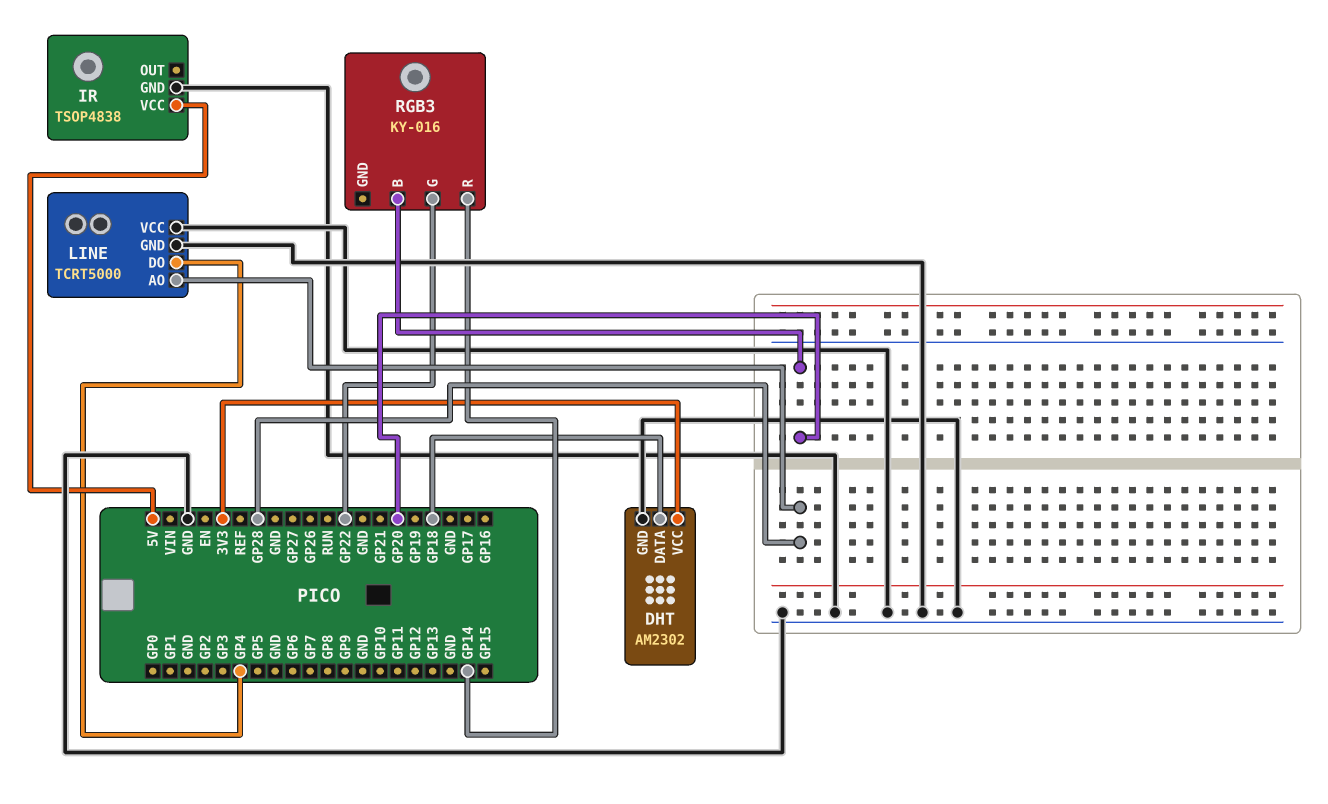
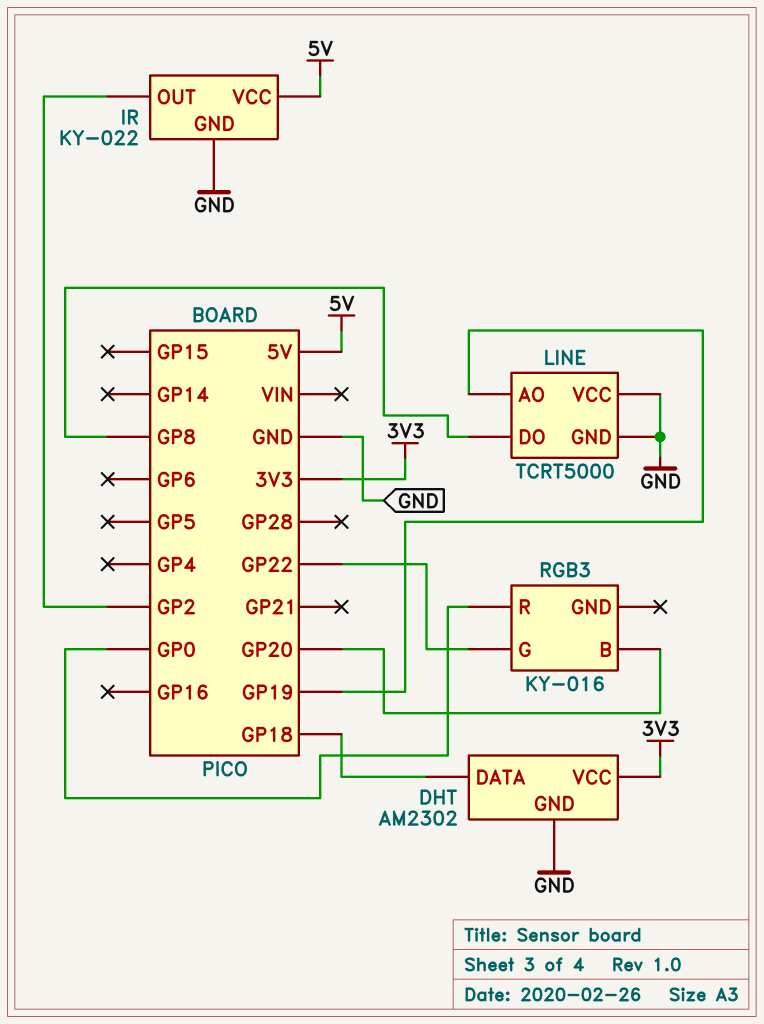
IR: TSOP4838 -> KY-022
IR pin OUT: none -> GP2
LINE pin AO: GP28 -> GP19
LINE pin DO: GP4 -> GP8
RGB3 pin R: GP14 -> GP0

